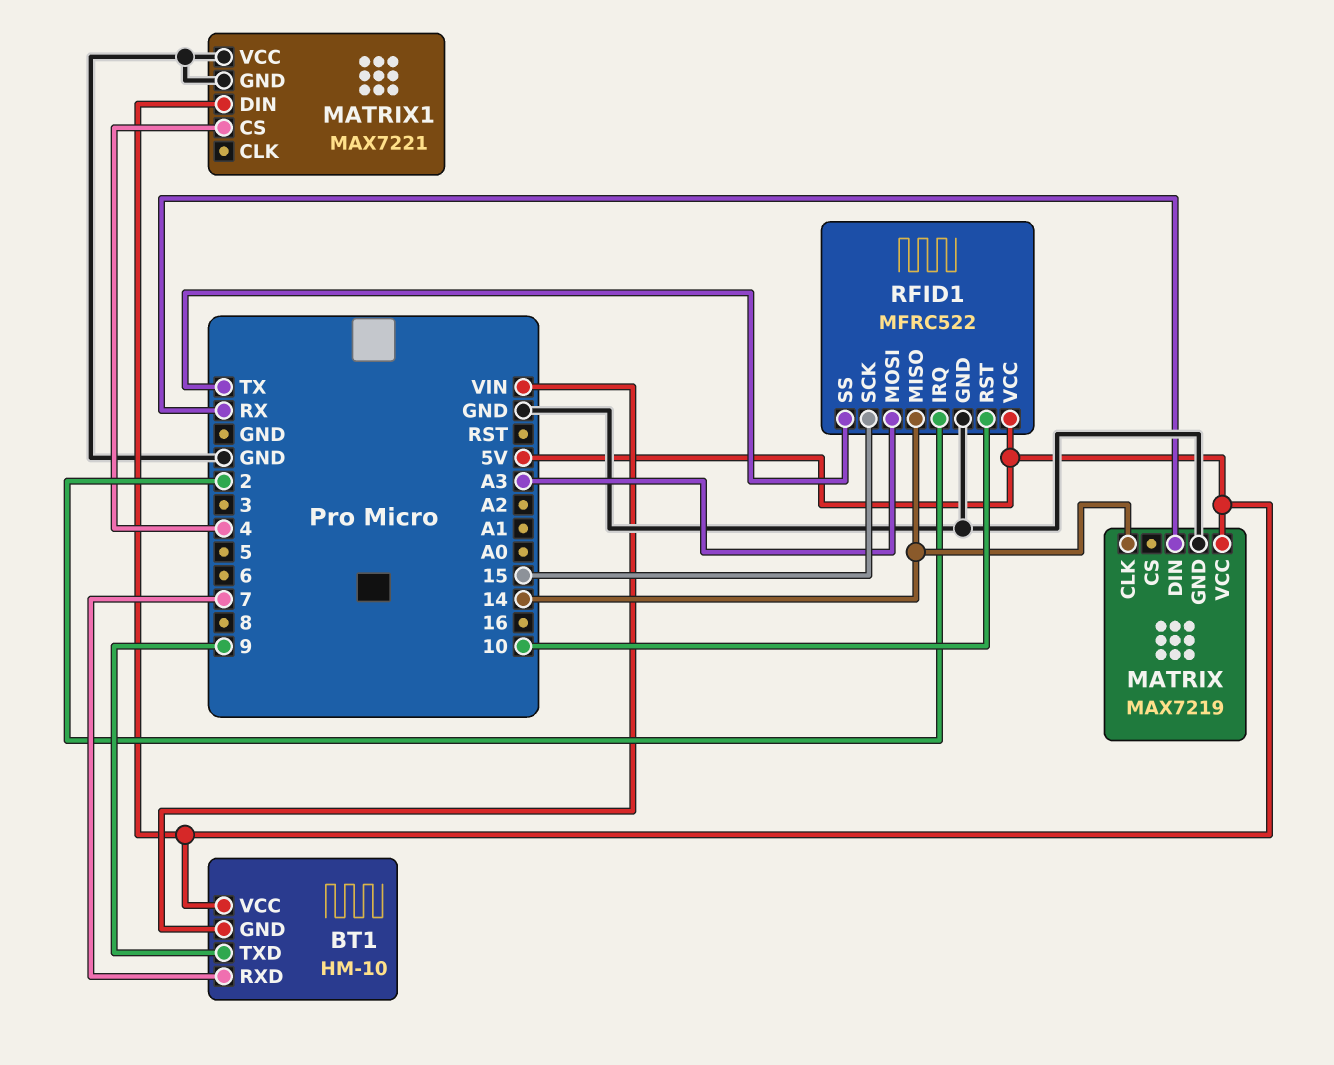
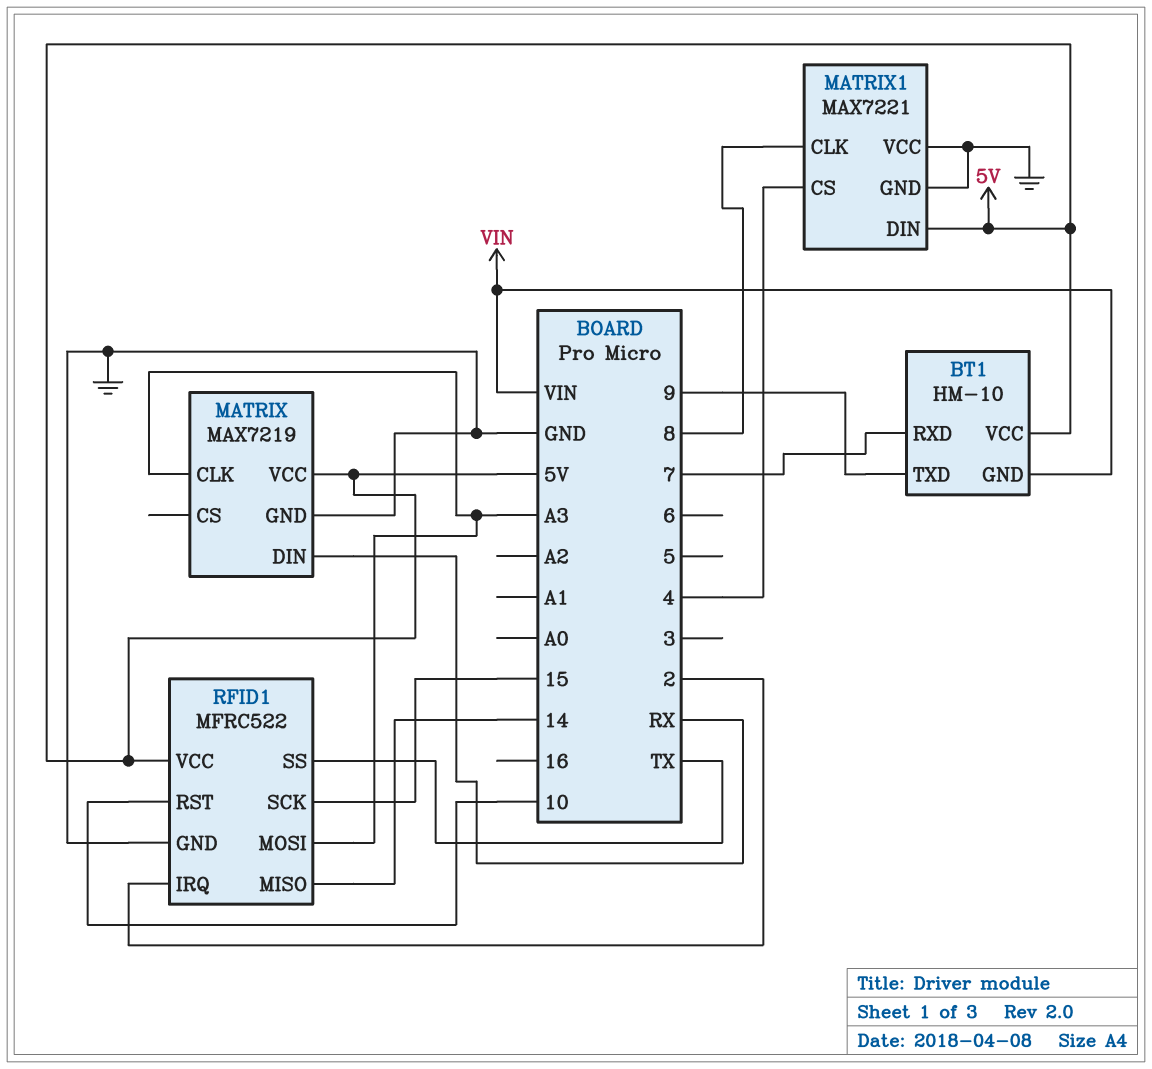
MATRIX pin CLK: 14 -> A3
MATRIX1 pin CLK: none -> 8

